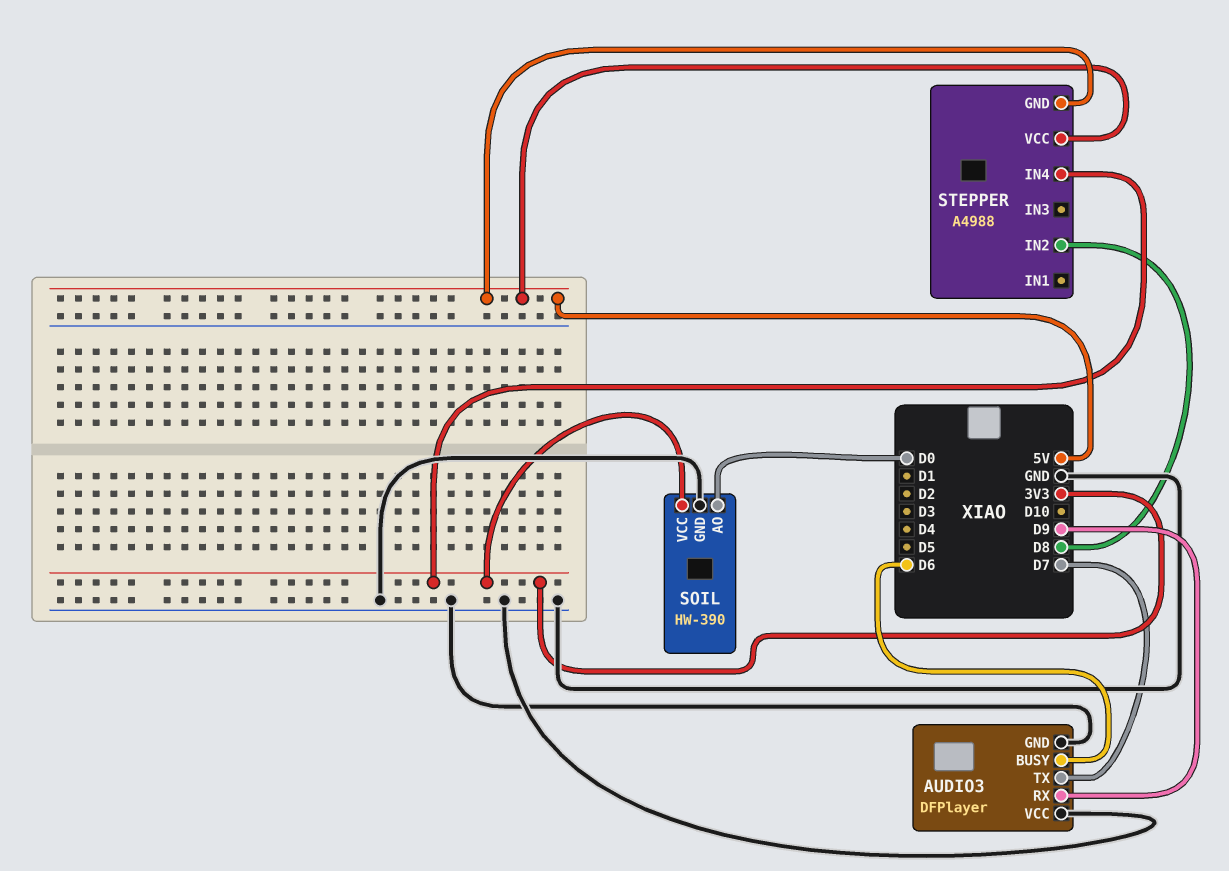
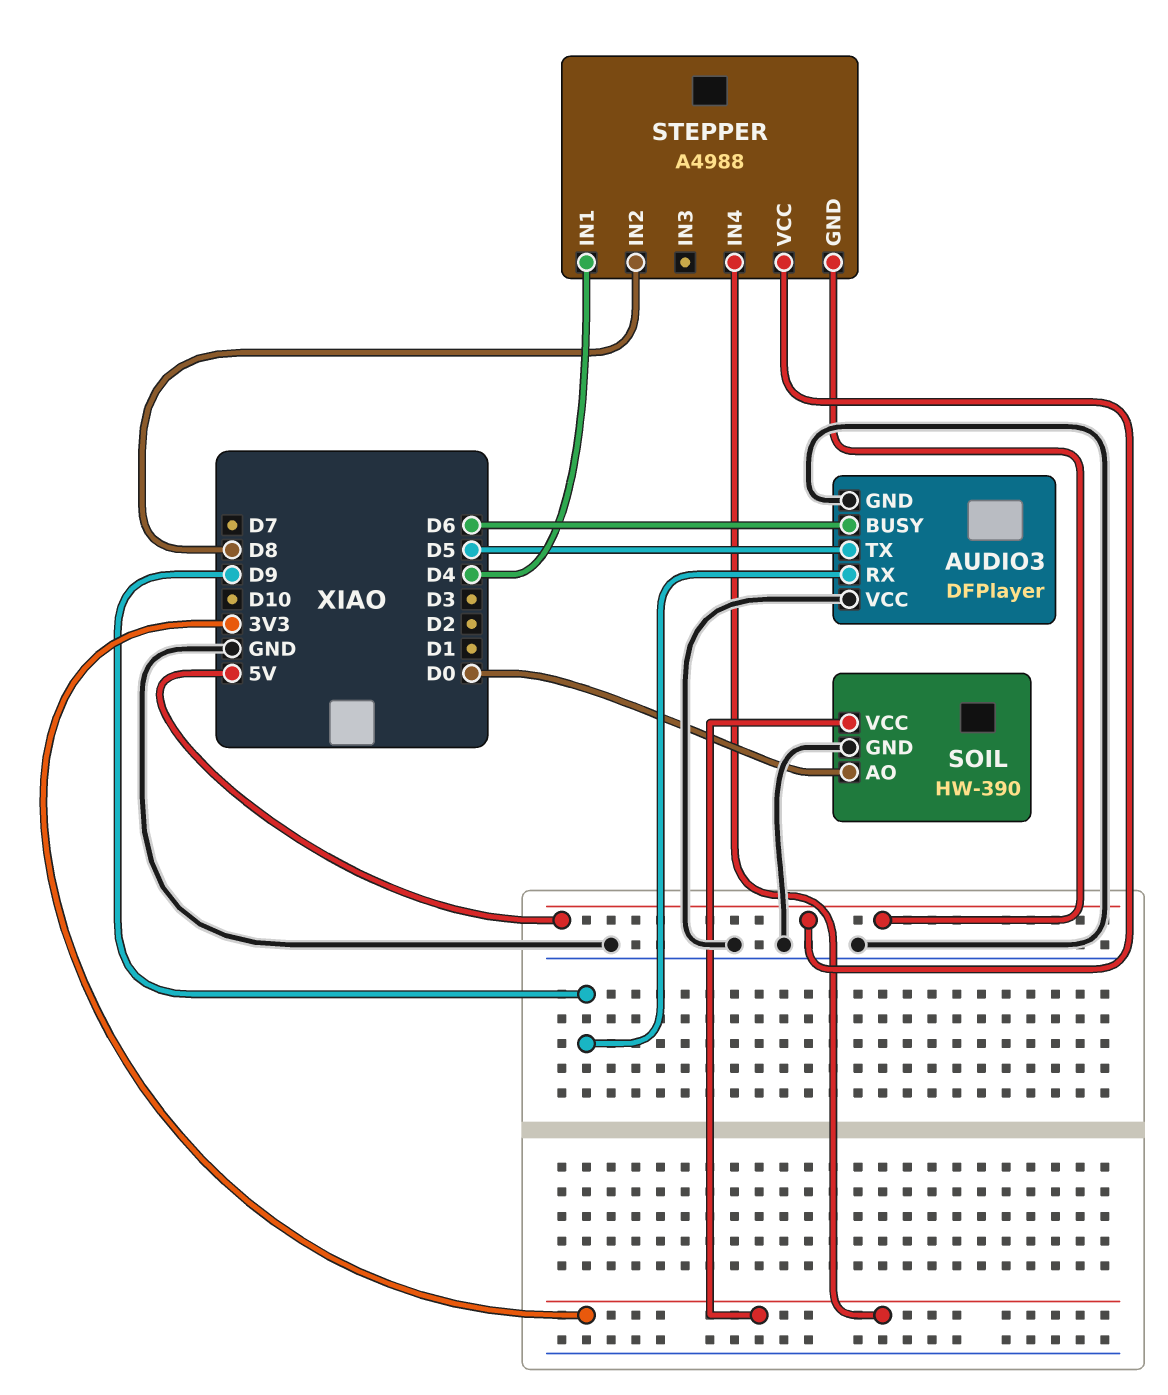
AUDIO3 pin TX: D7 -> D5
STEPPER pin IN1: none -> D4

